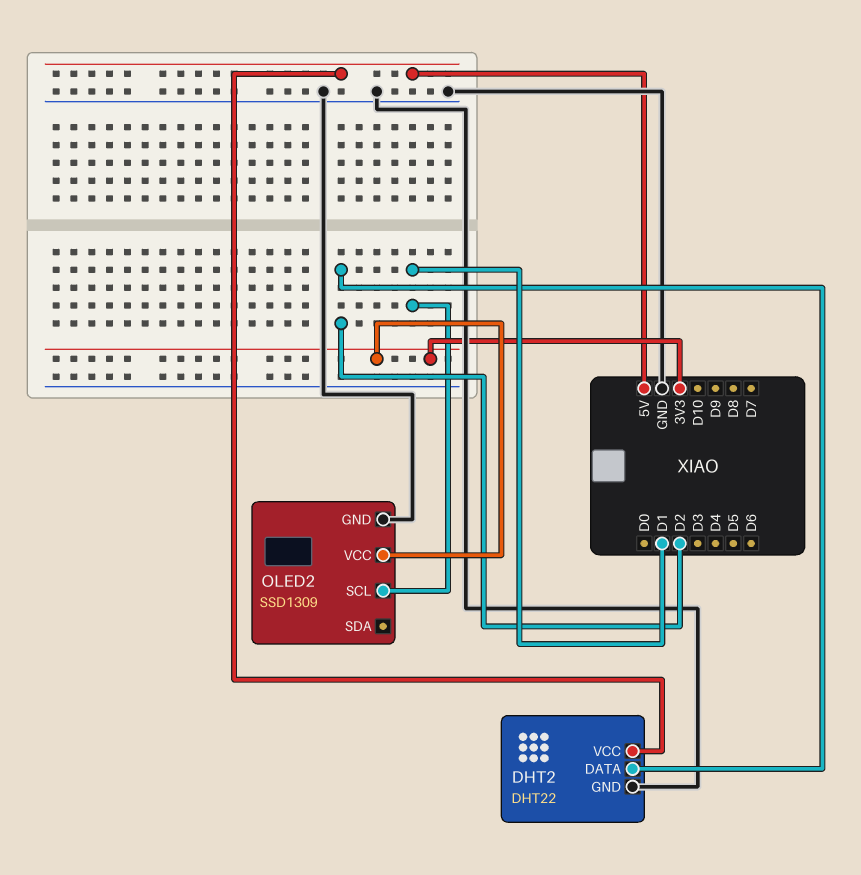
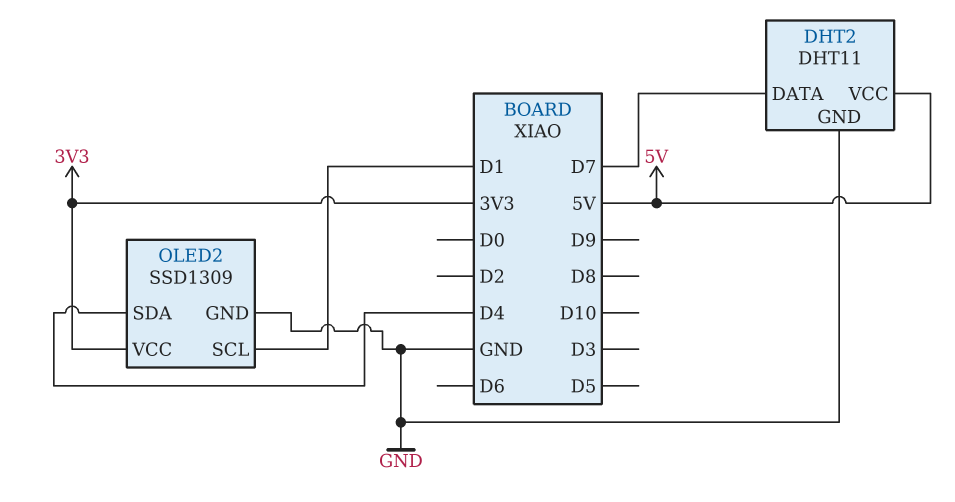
DHT2: DHT22 -> DHT11
DHT2 pin DATA: D2 -> D7
OLED2 pin SDA: none -> D4

